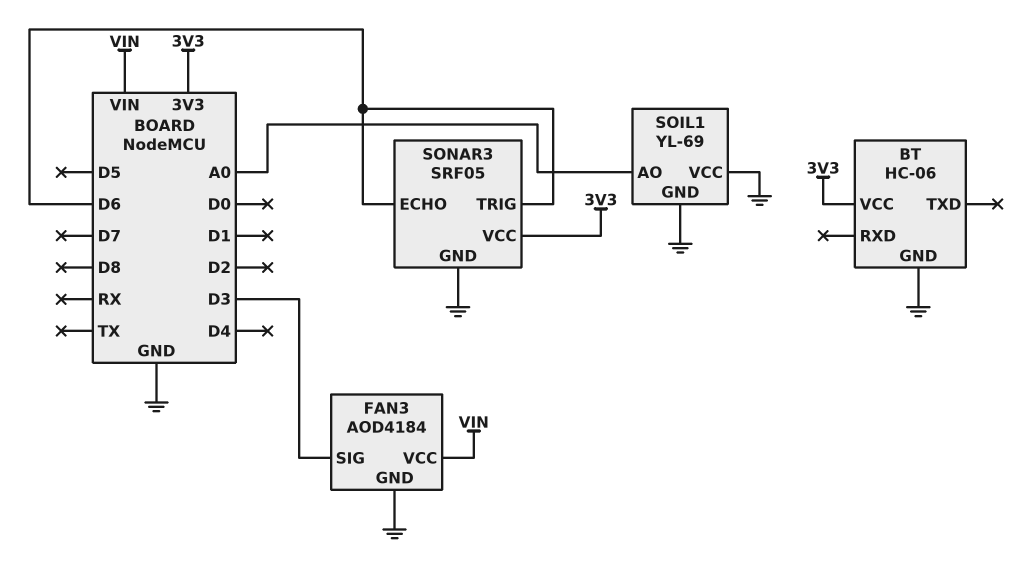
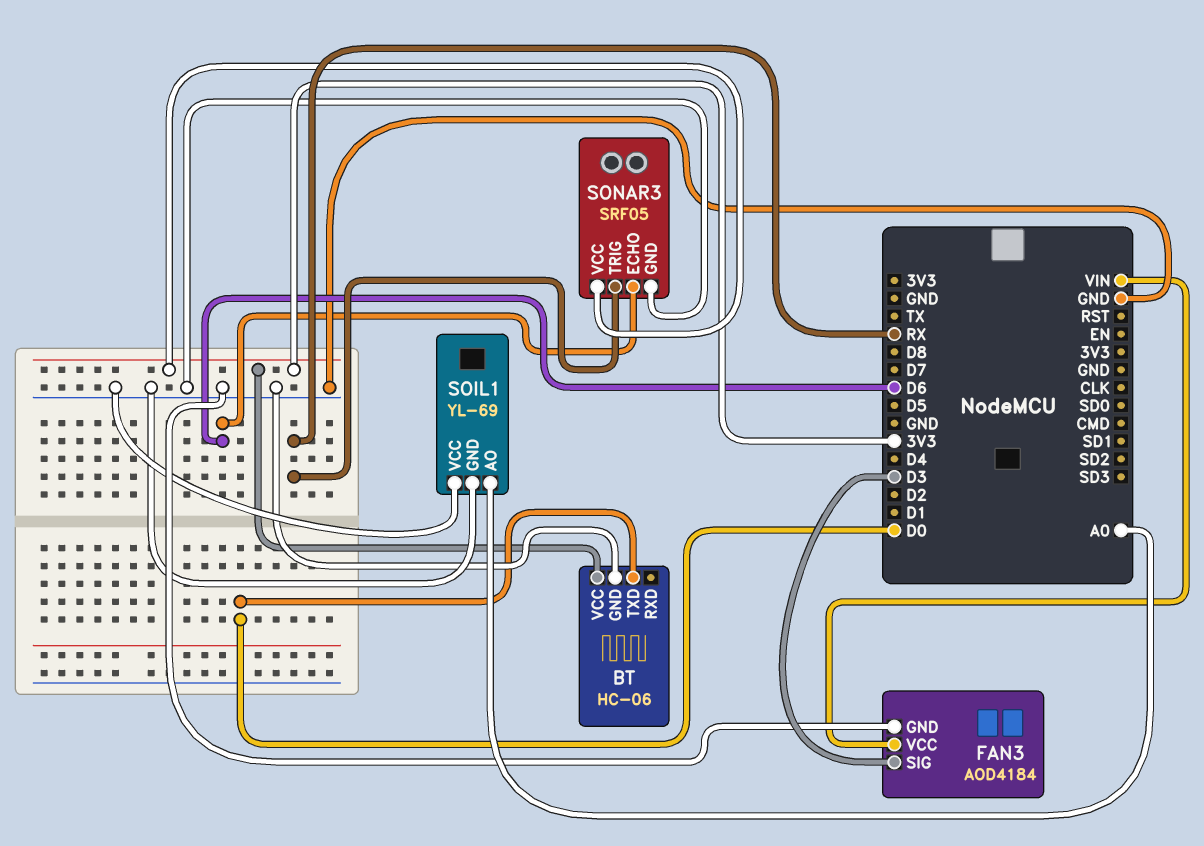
BT pin TXD: none -> D0
SONAR3 pin TRIG: D6 -> RX

